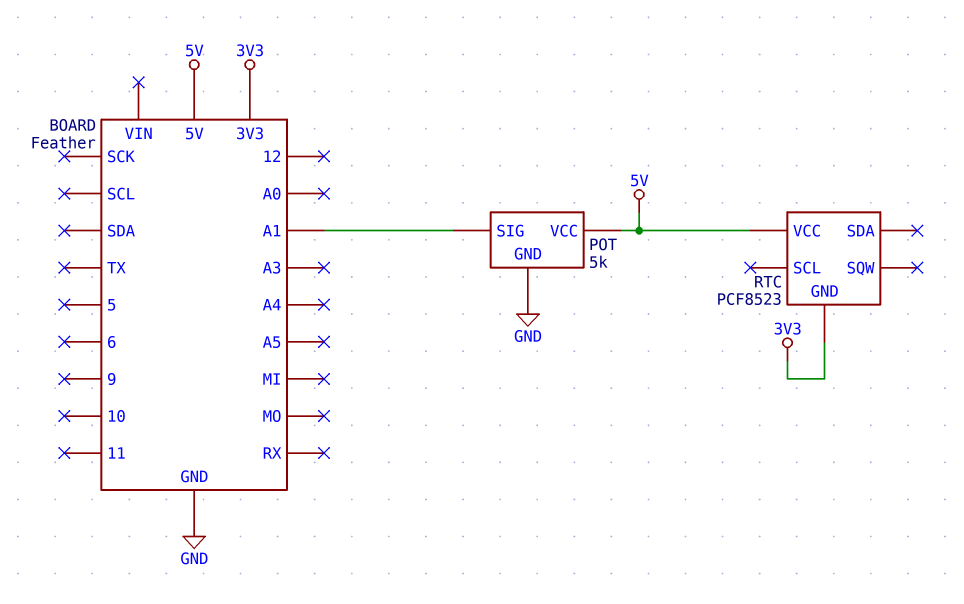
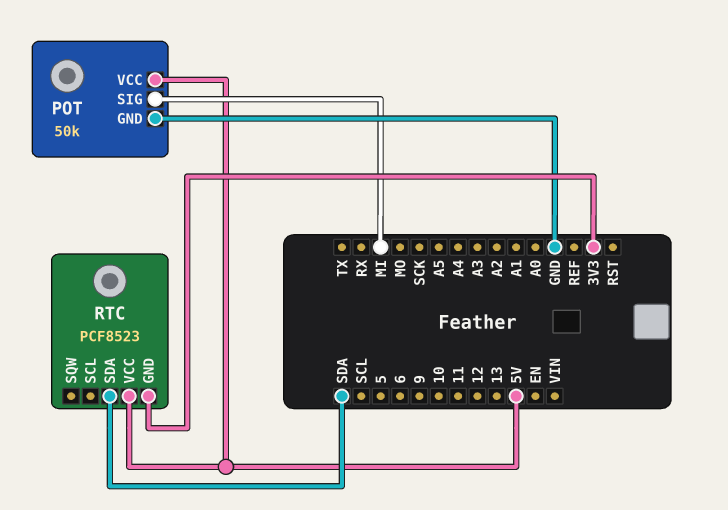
POT: 5k -> 50k
POT pin SIG: A1 -> MI
RTC pin SDA: none -> SDA

